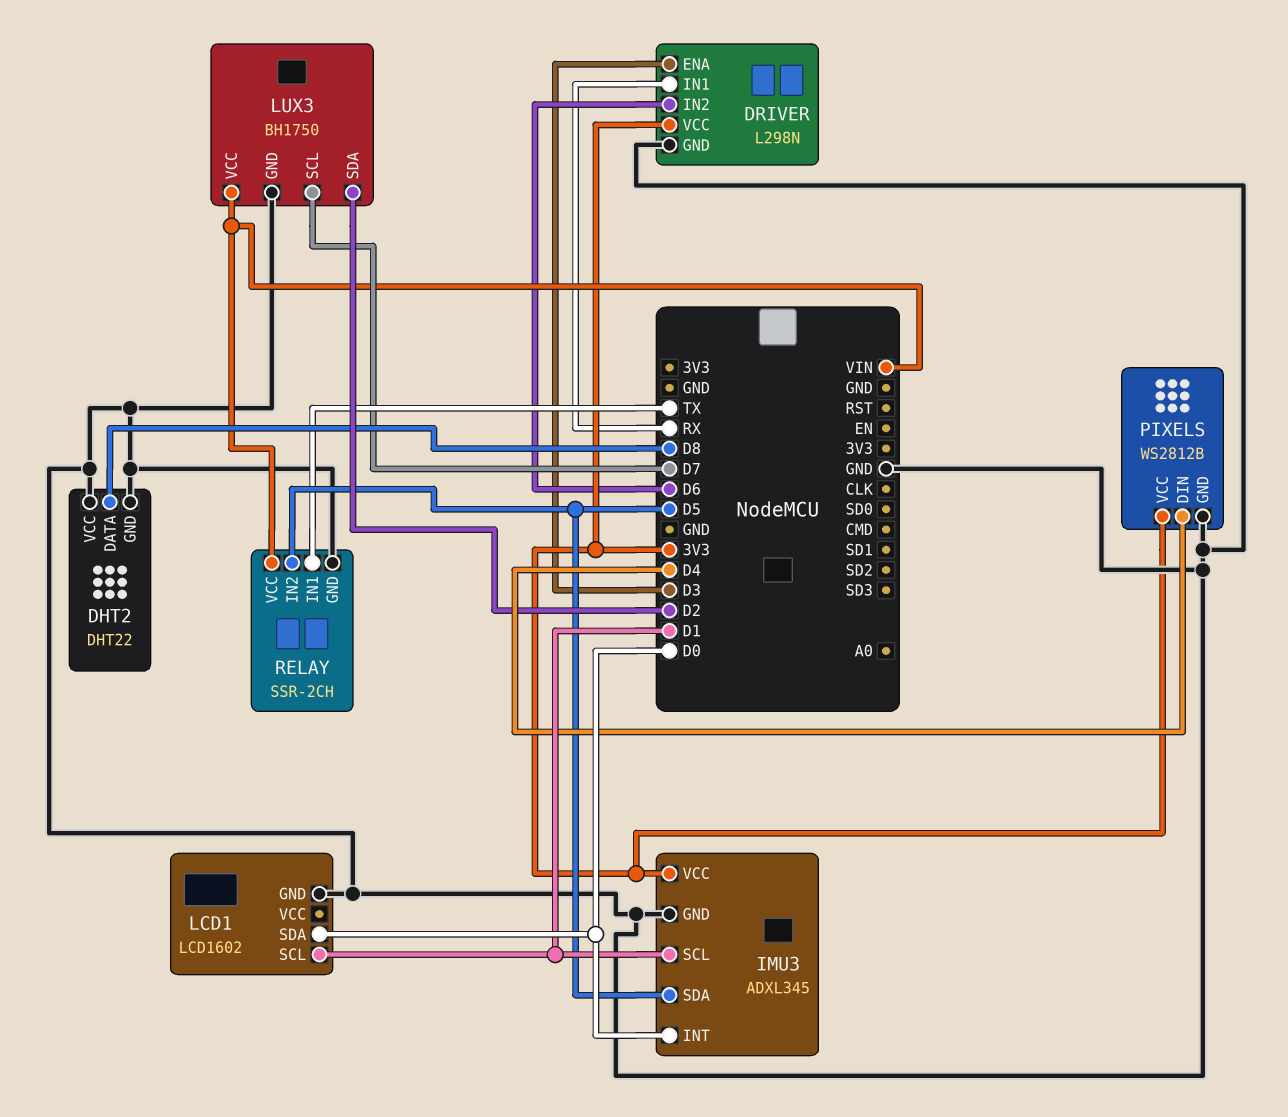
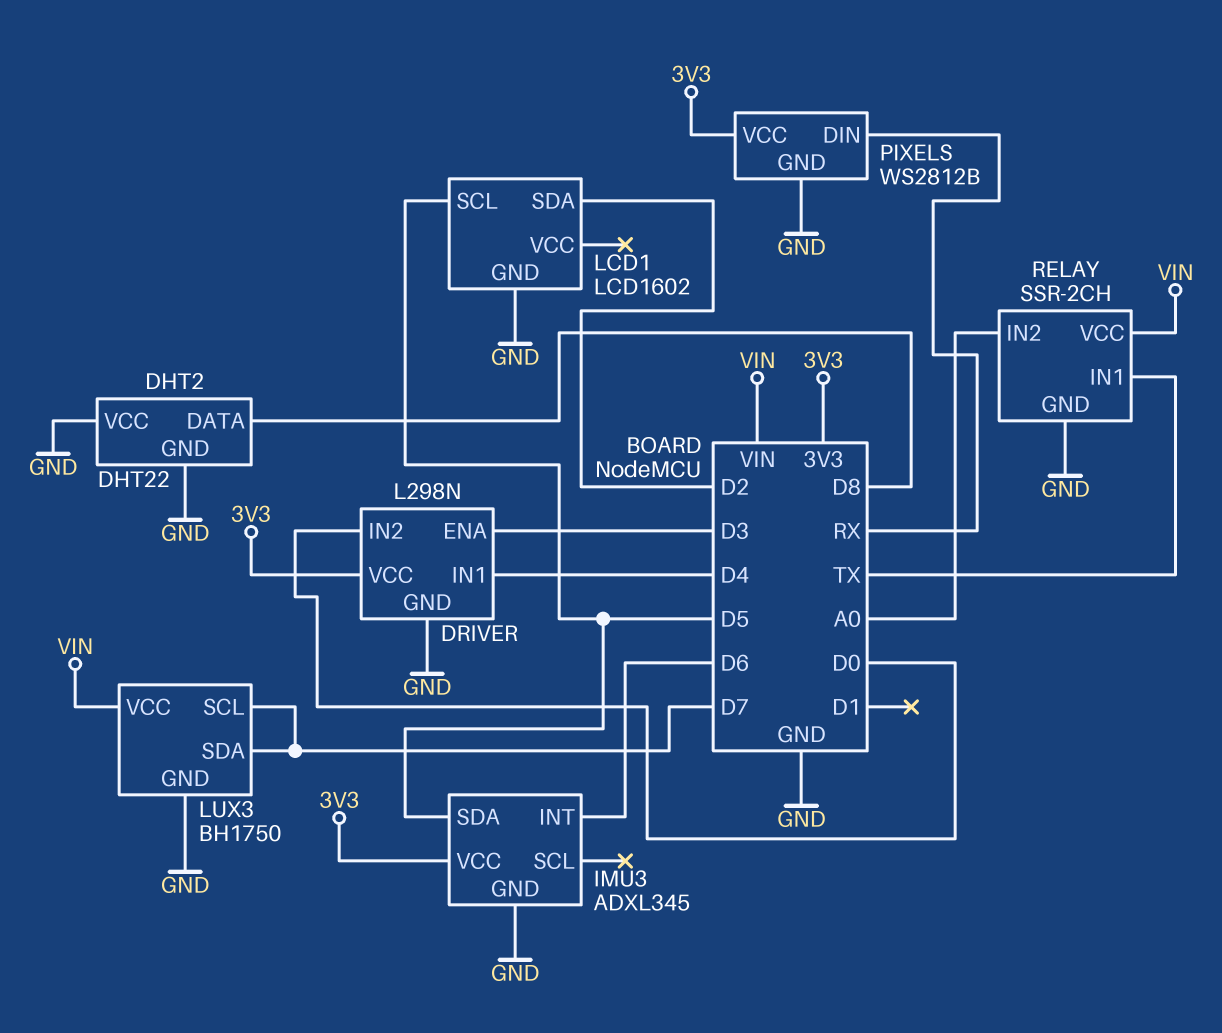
DRIVER pin IN1: RX -> D4
DRIVER pin IN2: D6 -> D0
IMU3 pin INT: D0 -> D6
IMU3 pin SCL: D1 -> none
LCD1 pin SCL: D1 -> D5
LCD1 pin SDA: D0 -> D2
LUX3 pin SDA: D2 -> D7
PIXELS pin DIN: D4 -> RX
RELAY pin IN2: D5 -> A0

